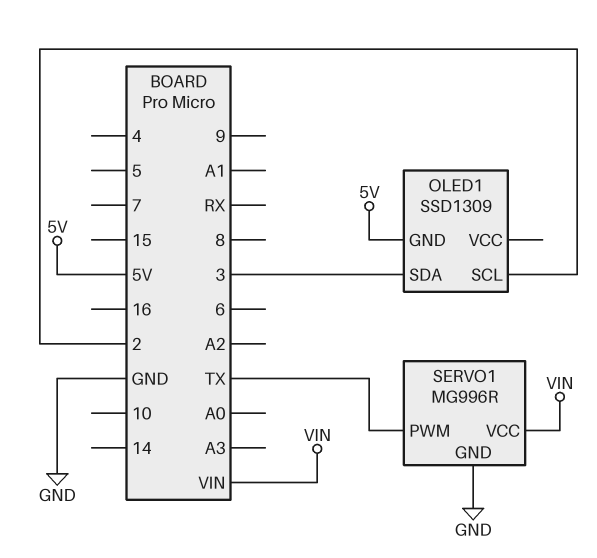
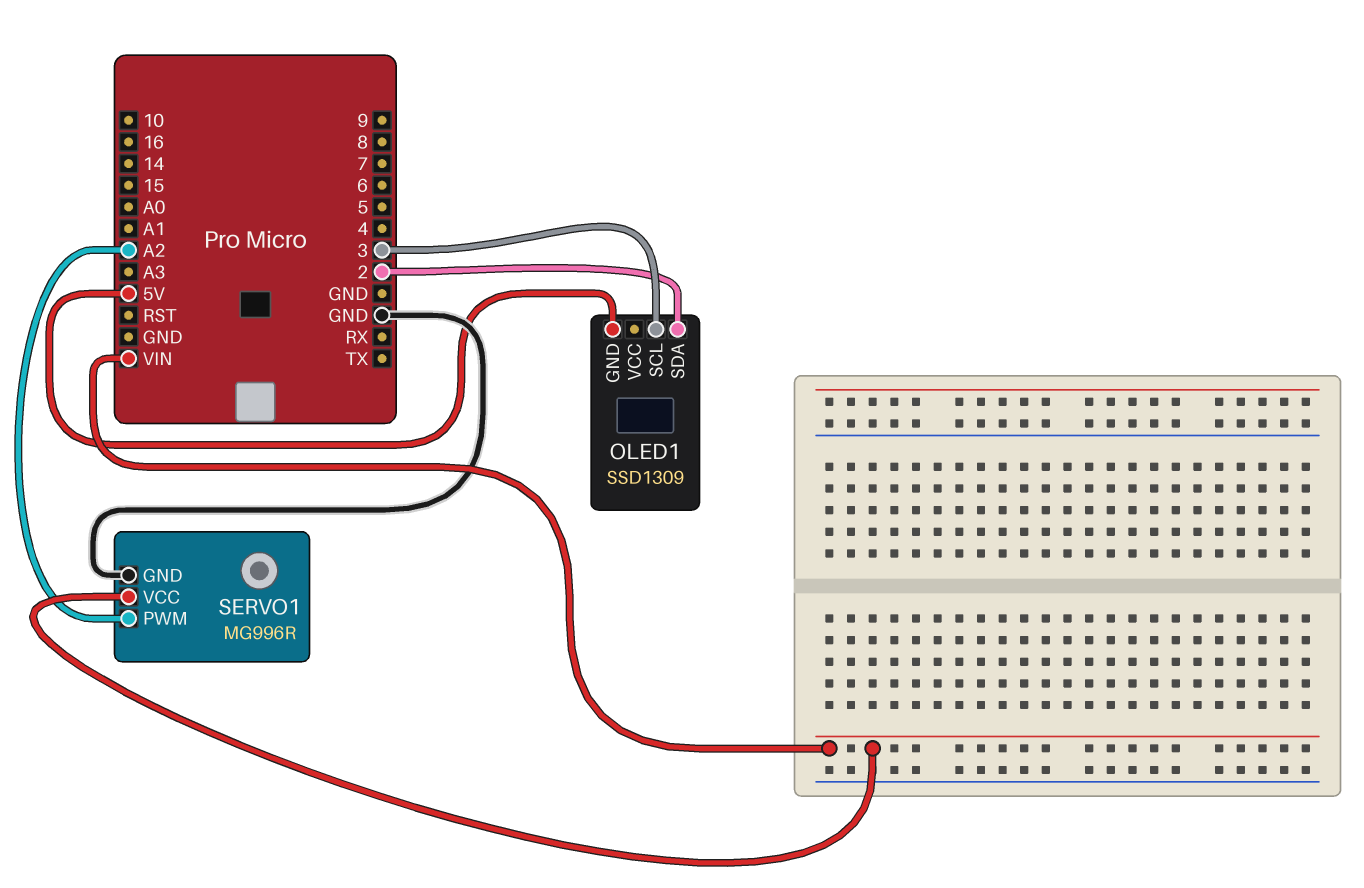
OLED1 pin SCL: 2 -> 3
OLED1 pin SDA: 3 -> 2
SERVO1 pin PWM: TX -> A2

